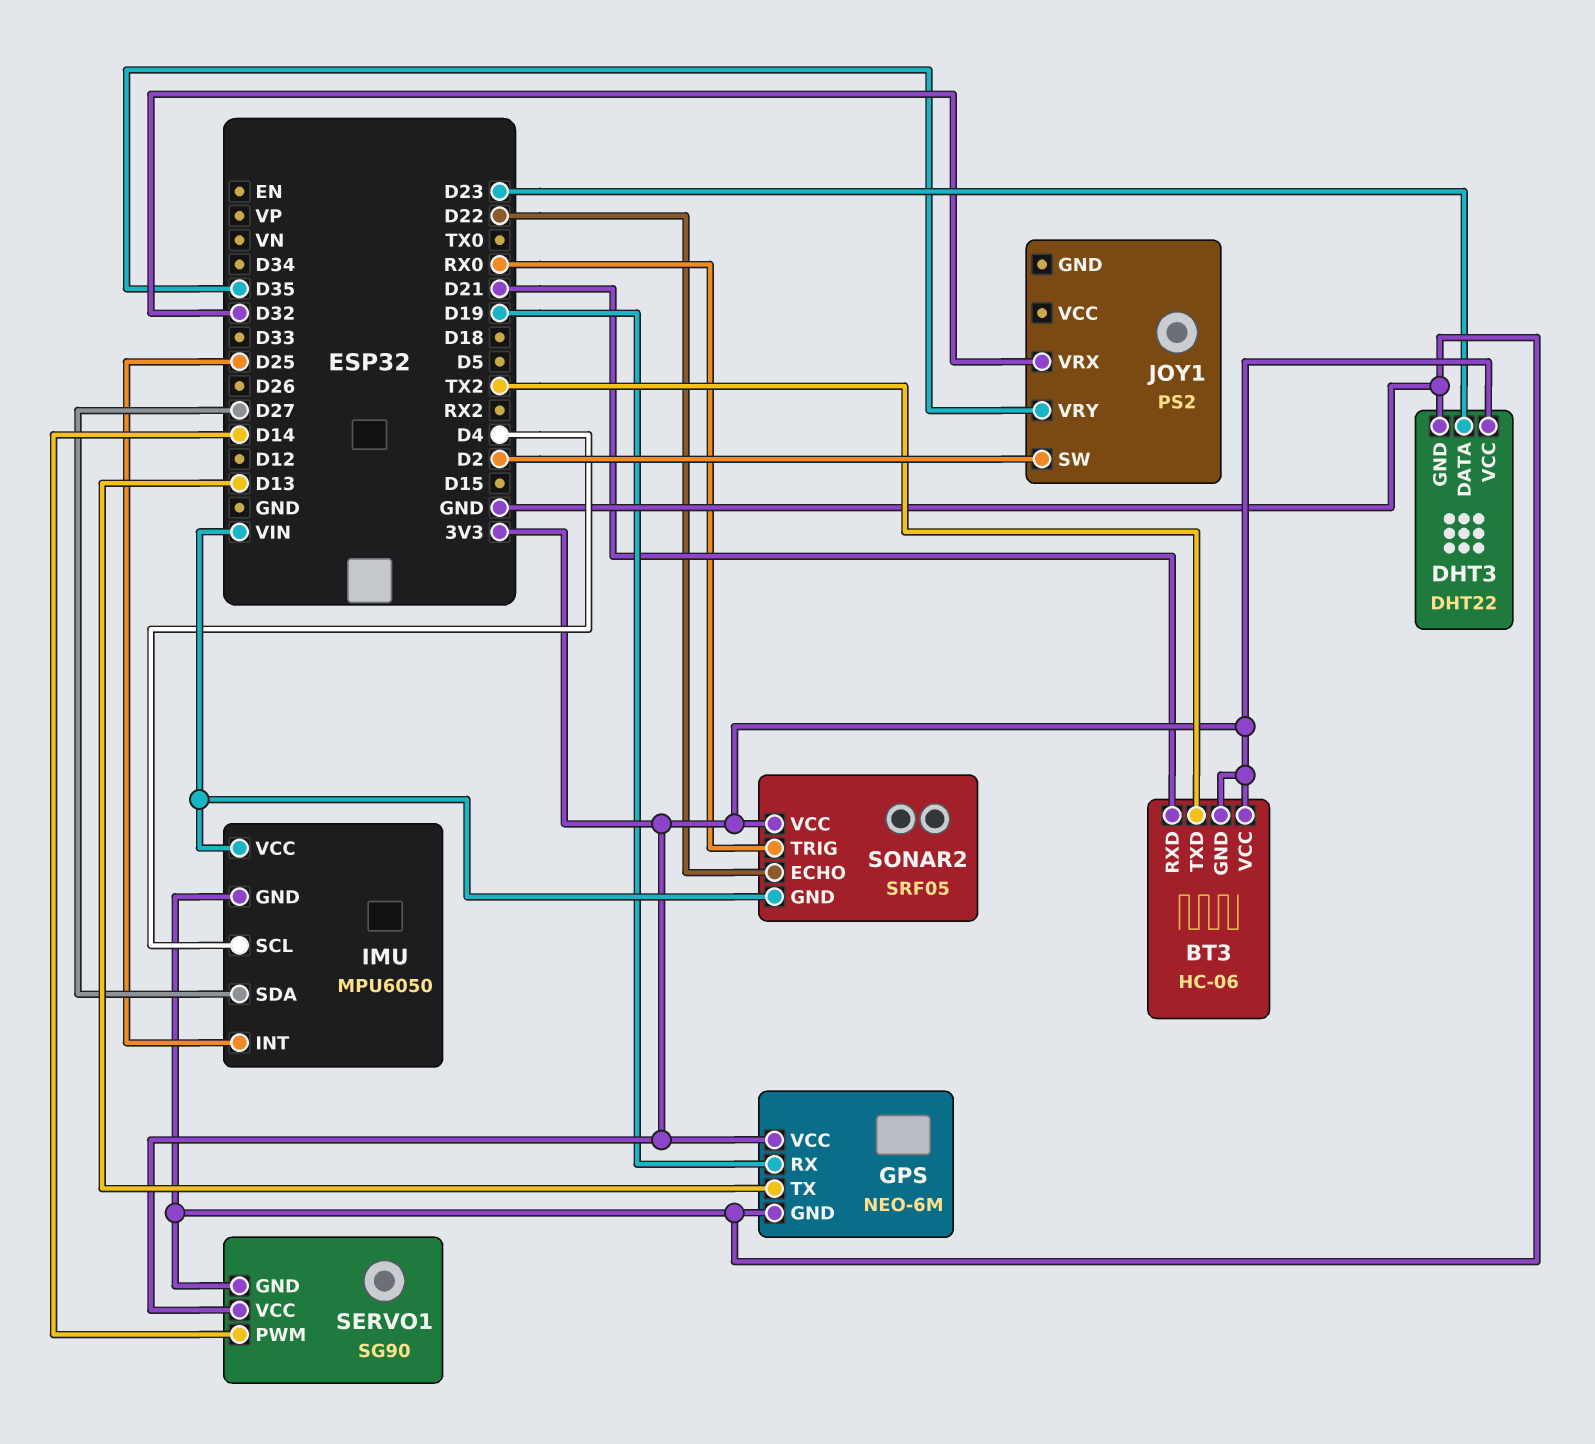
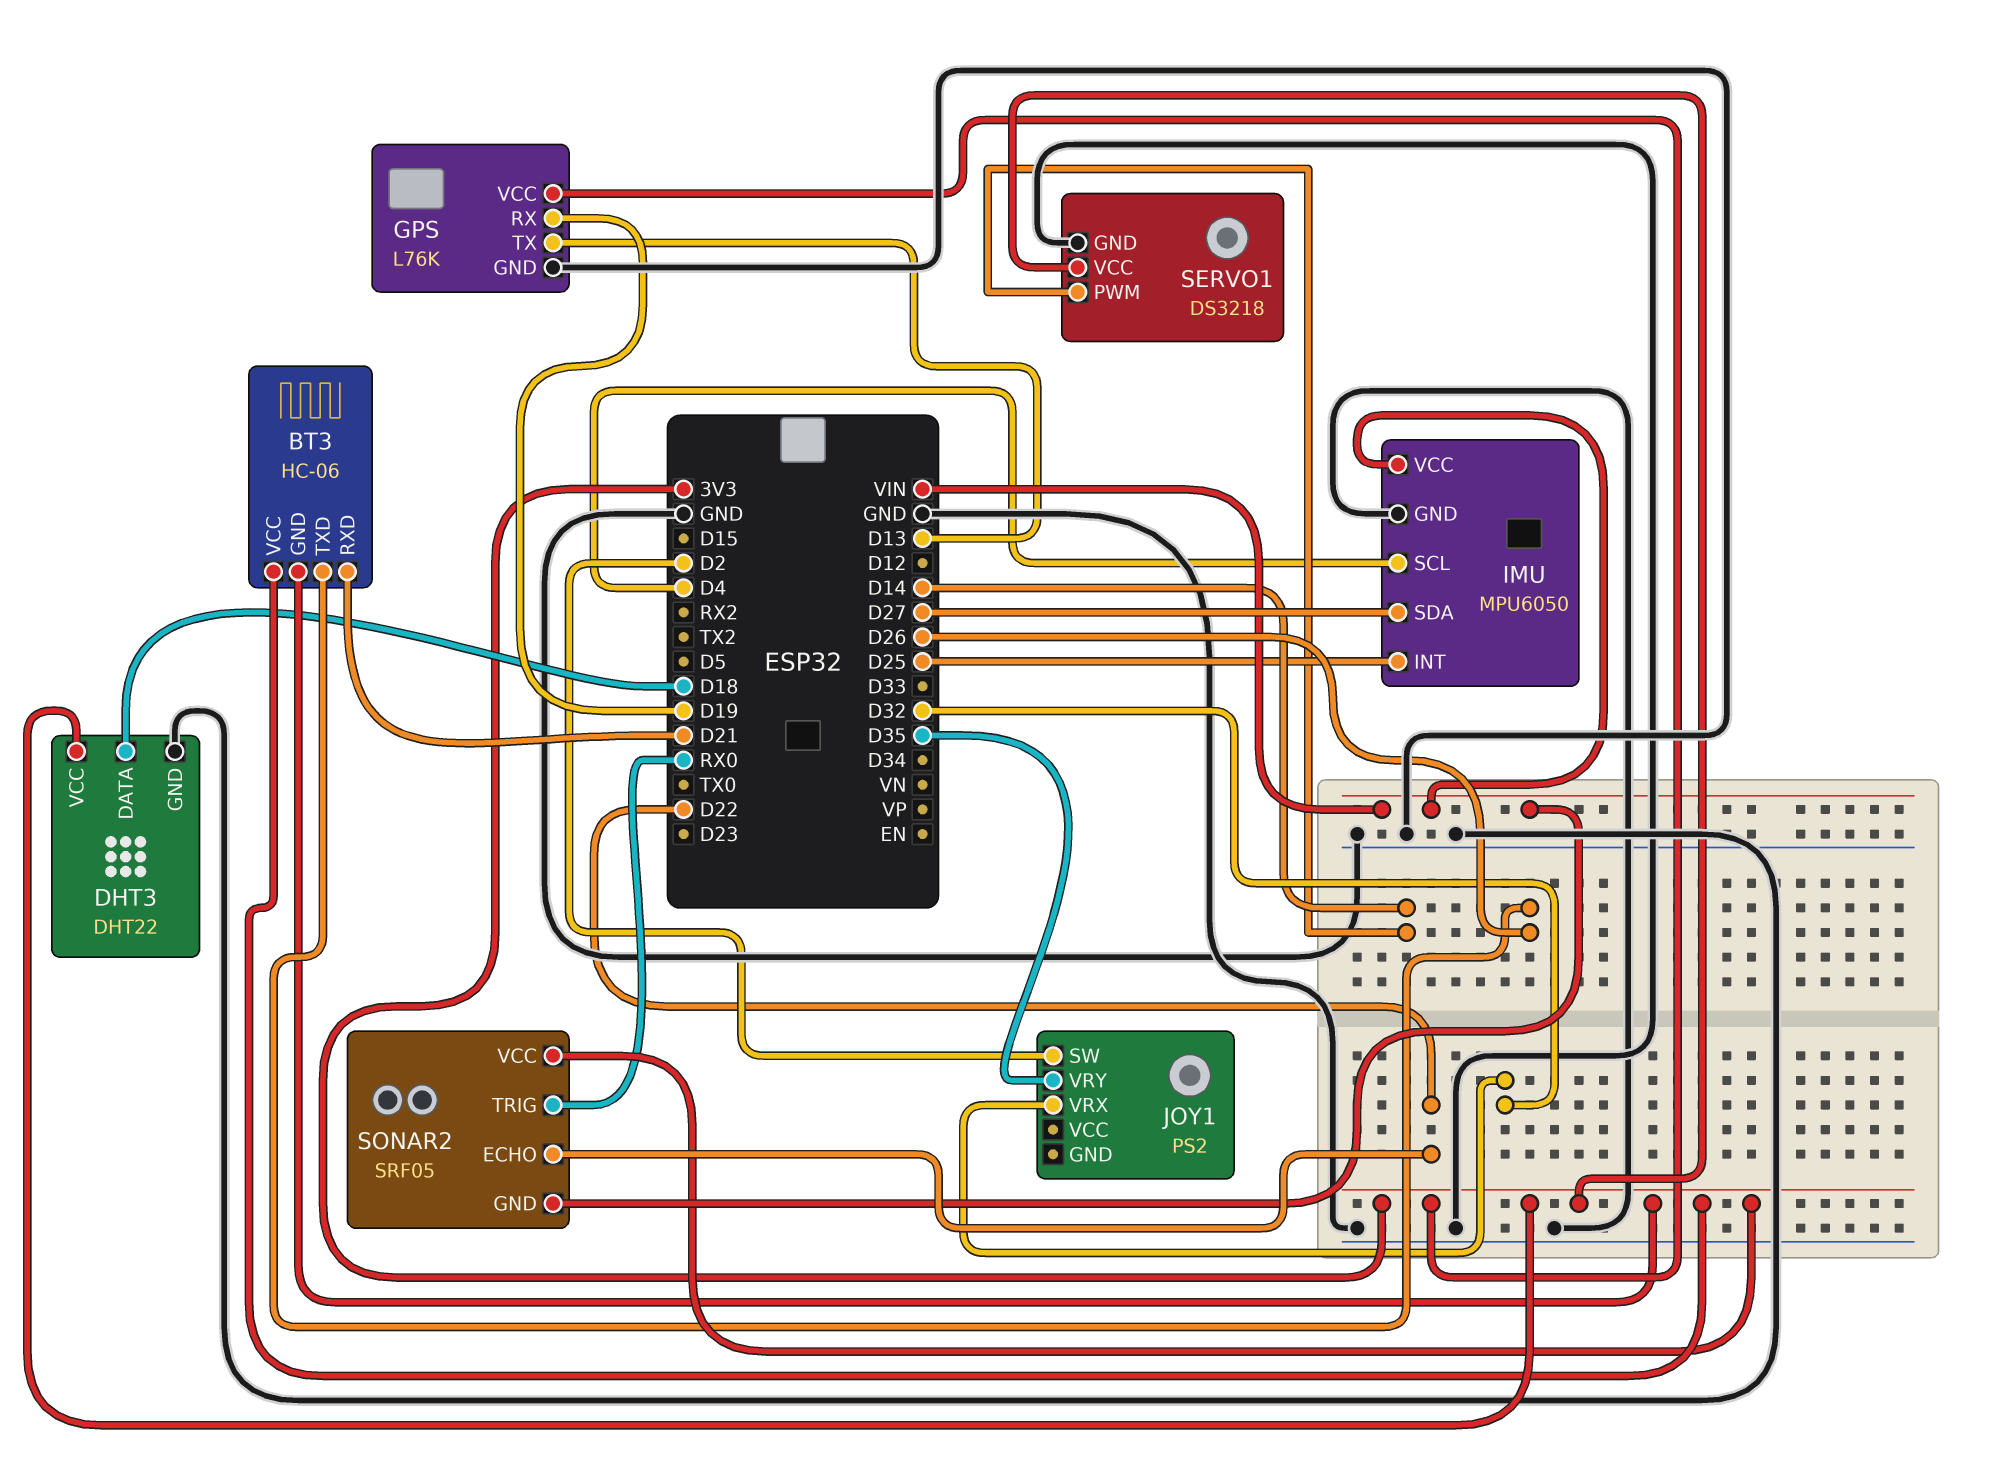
BT3 pin TXD: TX2 -> D26
DHT3 pin DATA: D23 -> D18
GPS: NEO-6M -> L76K
SERVO1: SG90 -> DS3218

